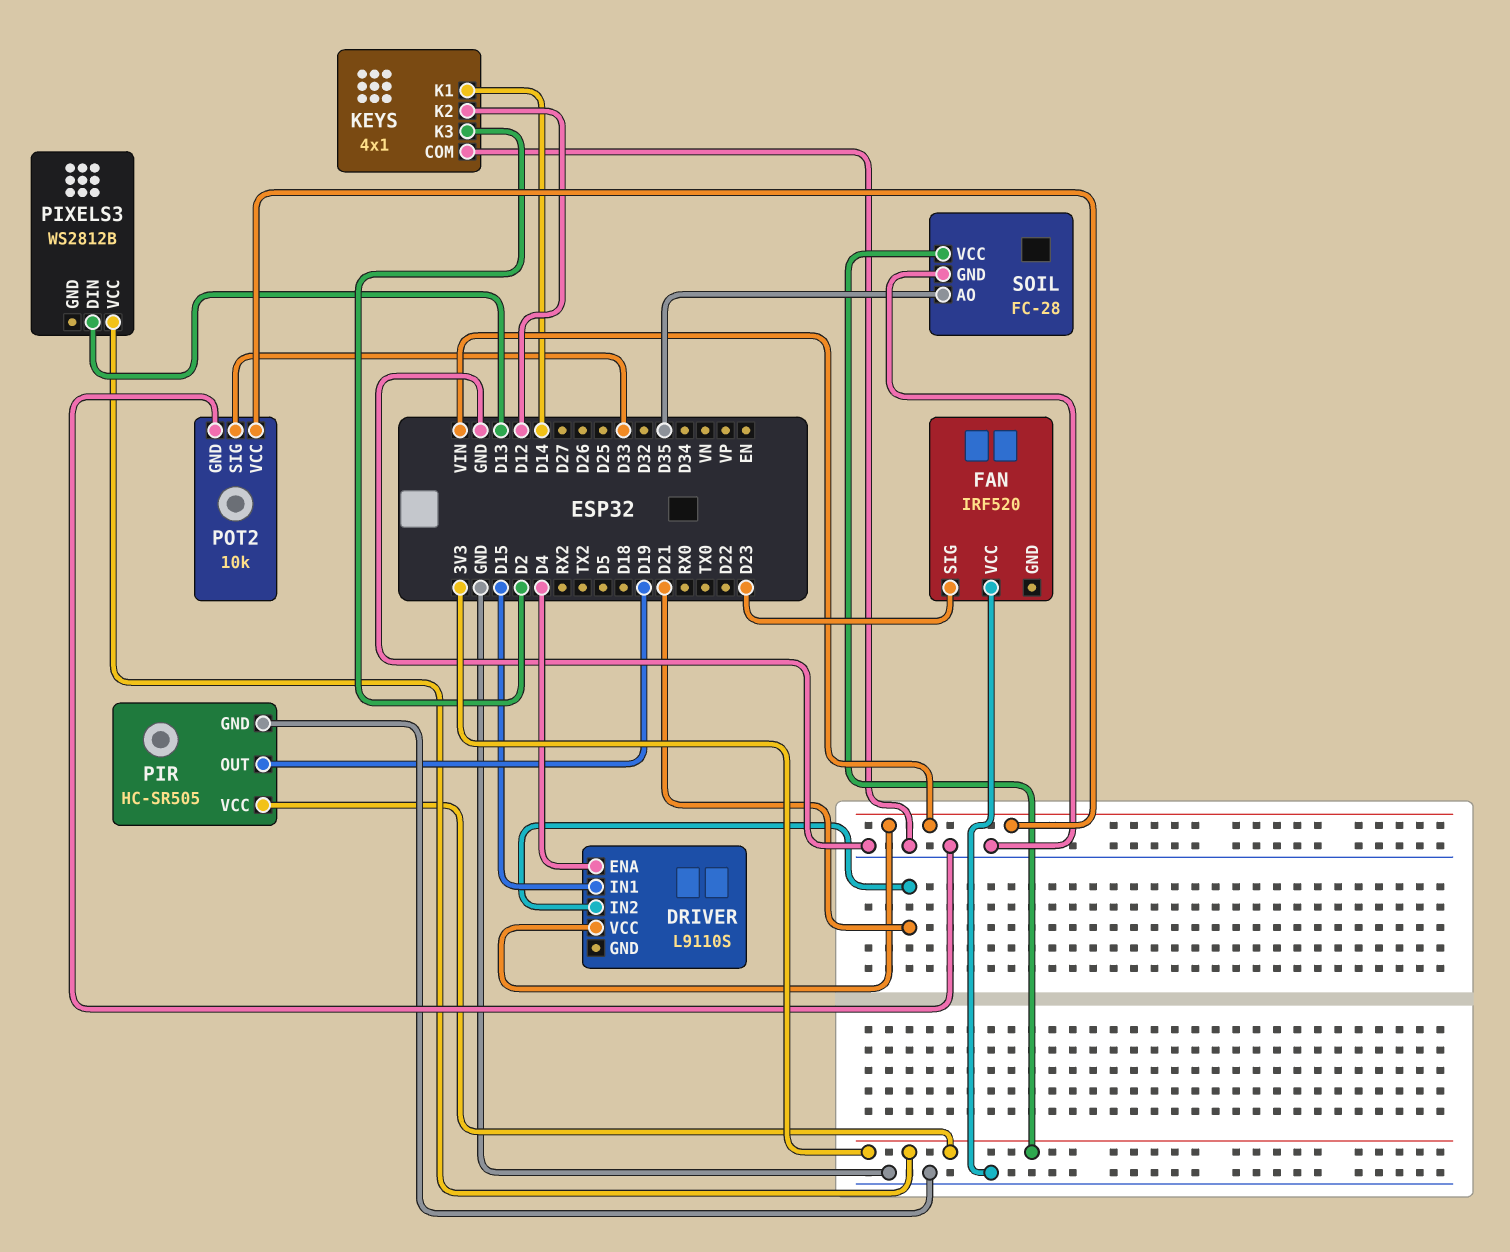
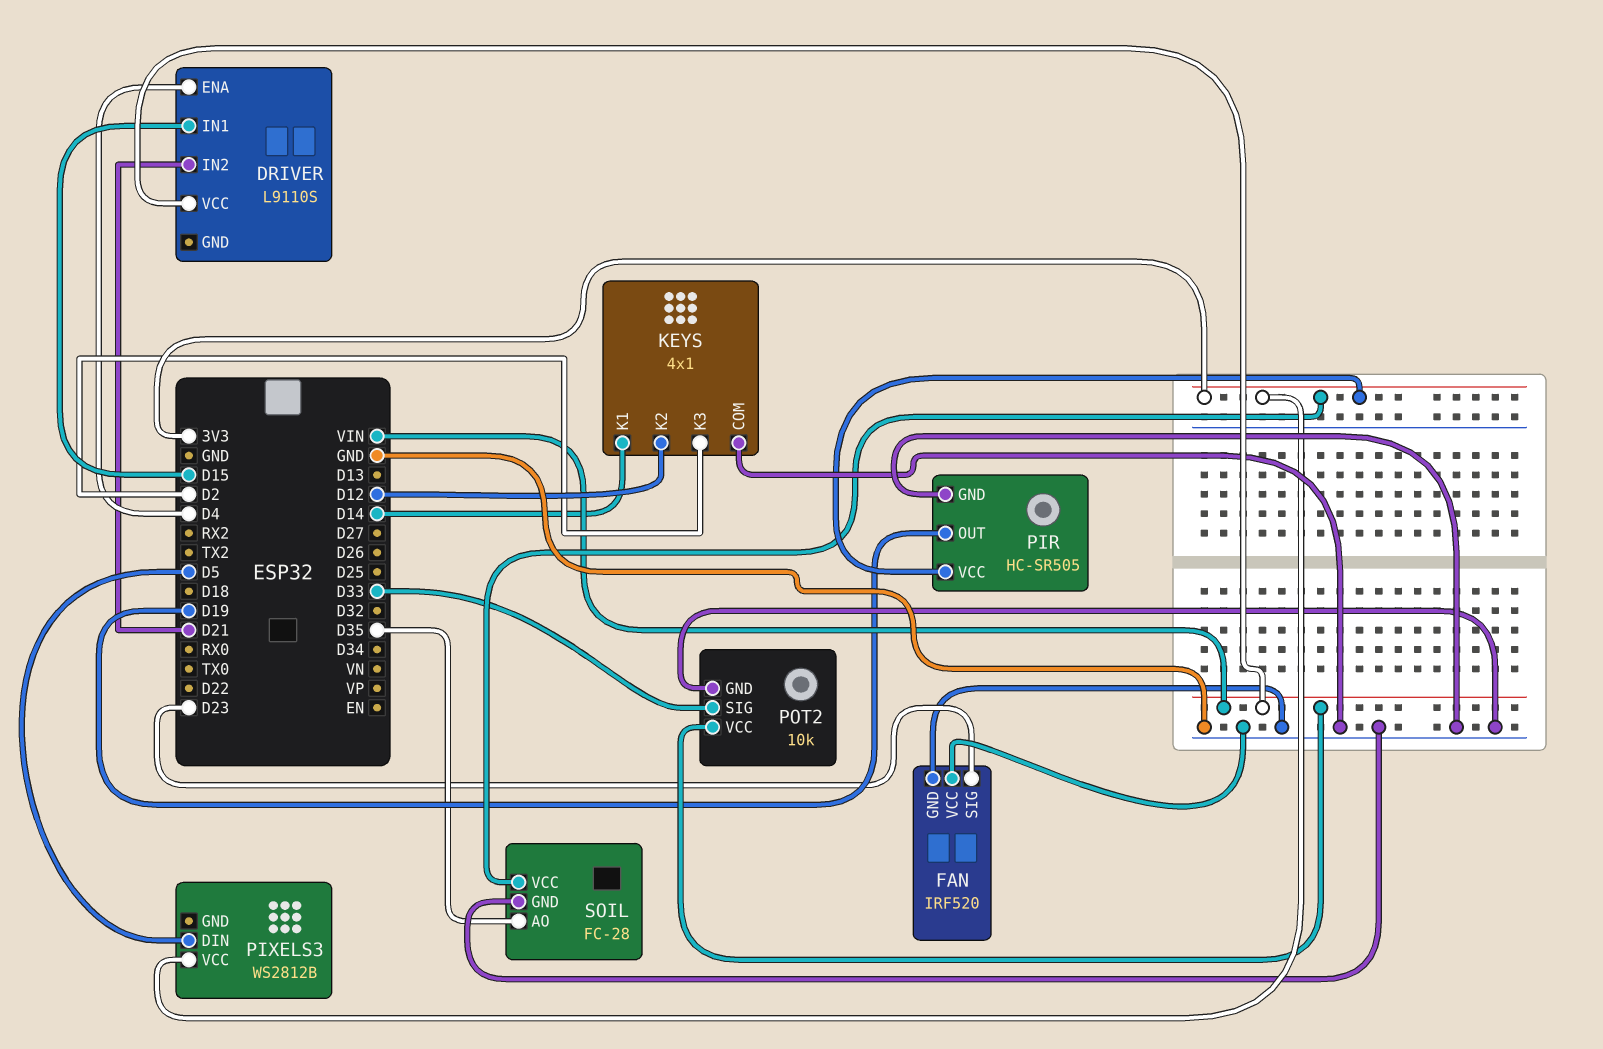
FAN pin GND: none -> GND
PIXELS3 pin DIN: D13 -> D5

